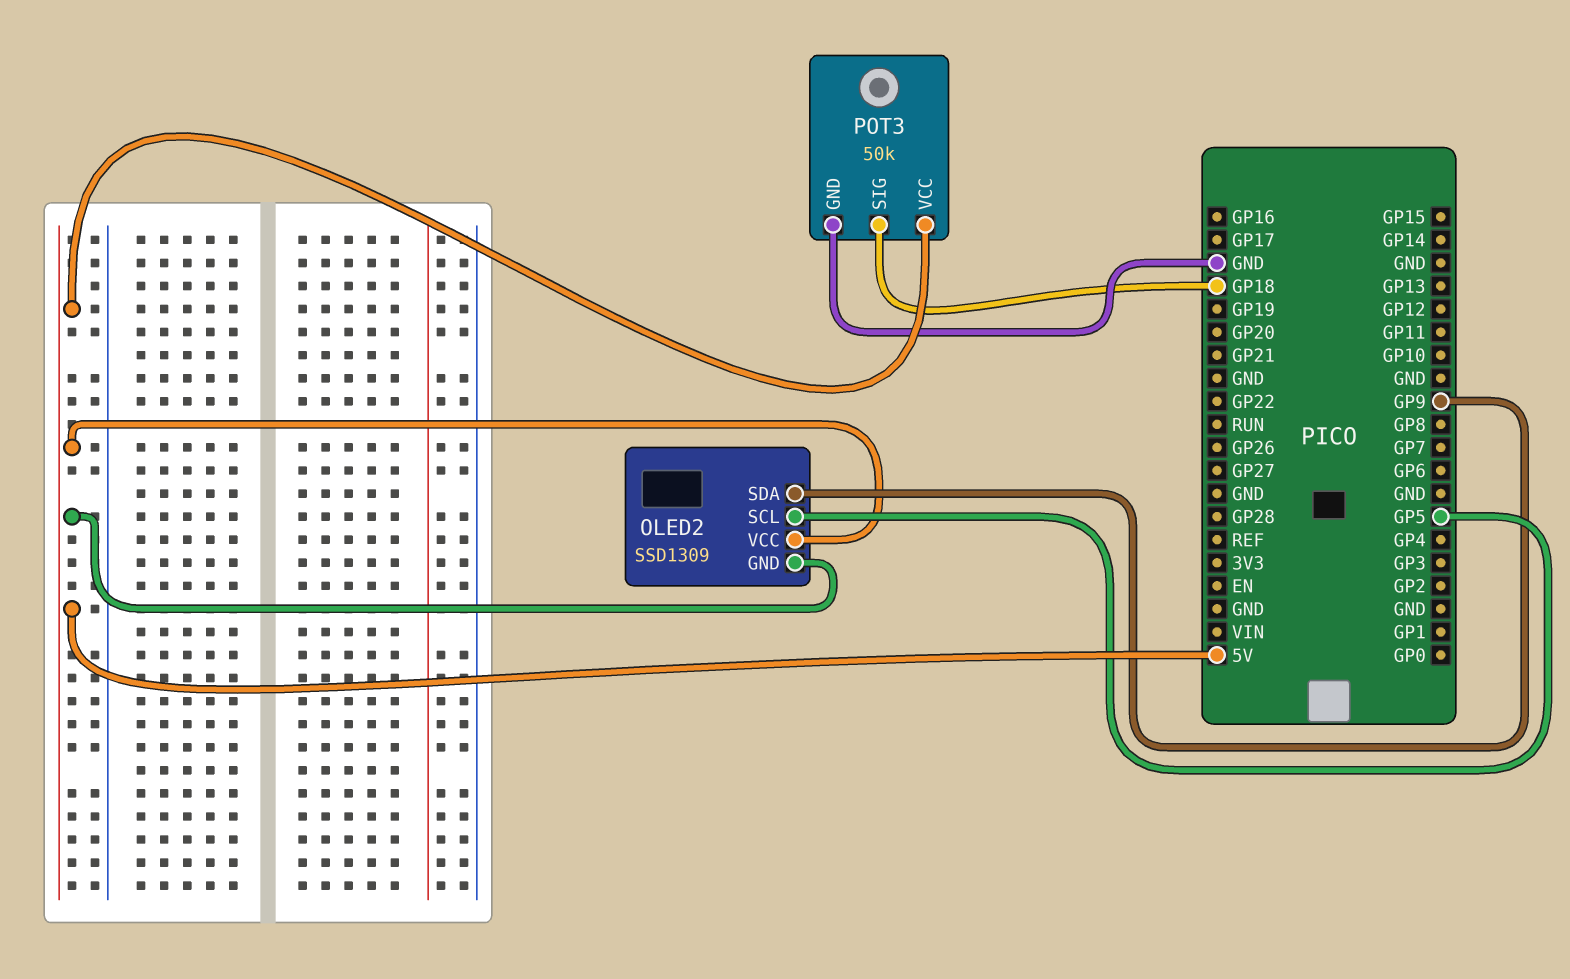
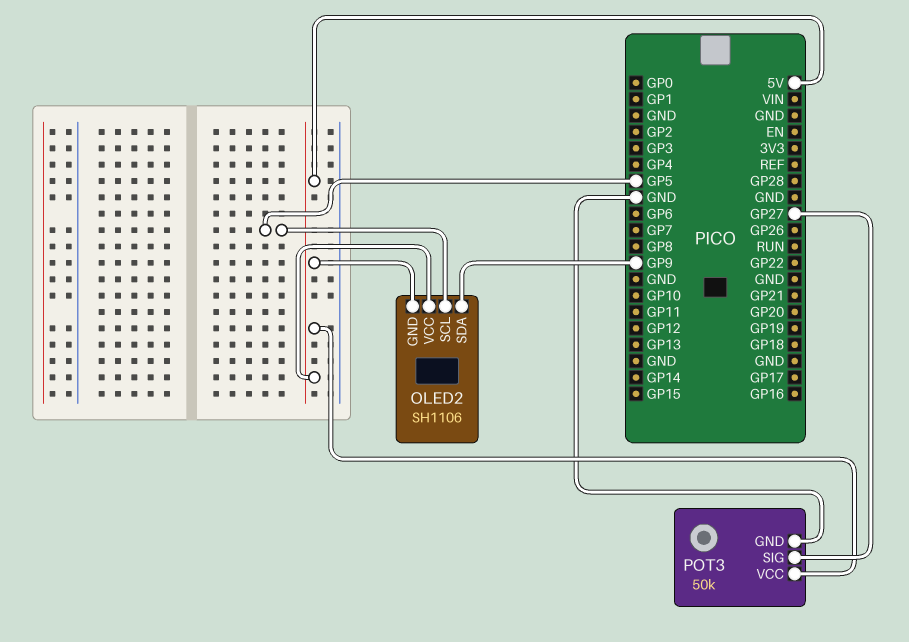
OLED2: SSD1309 -> SH1106
POT3 pin SIG: GP18 -> GP27

